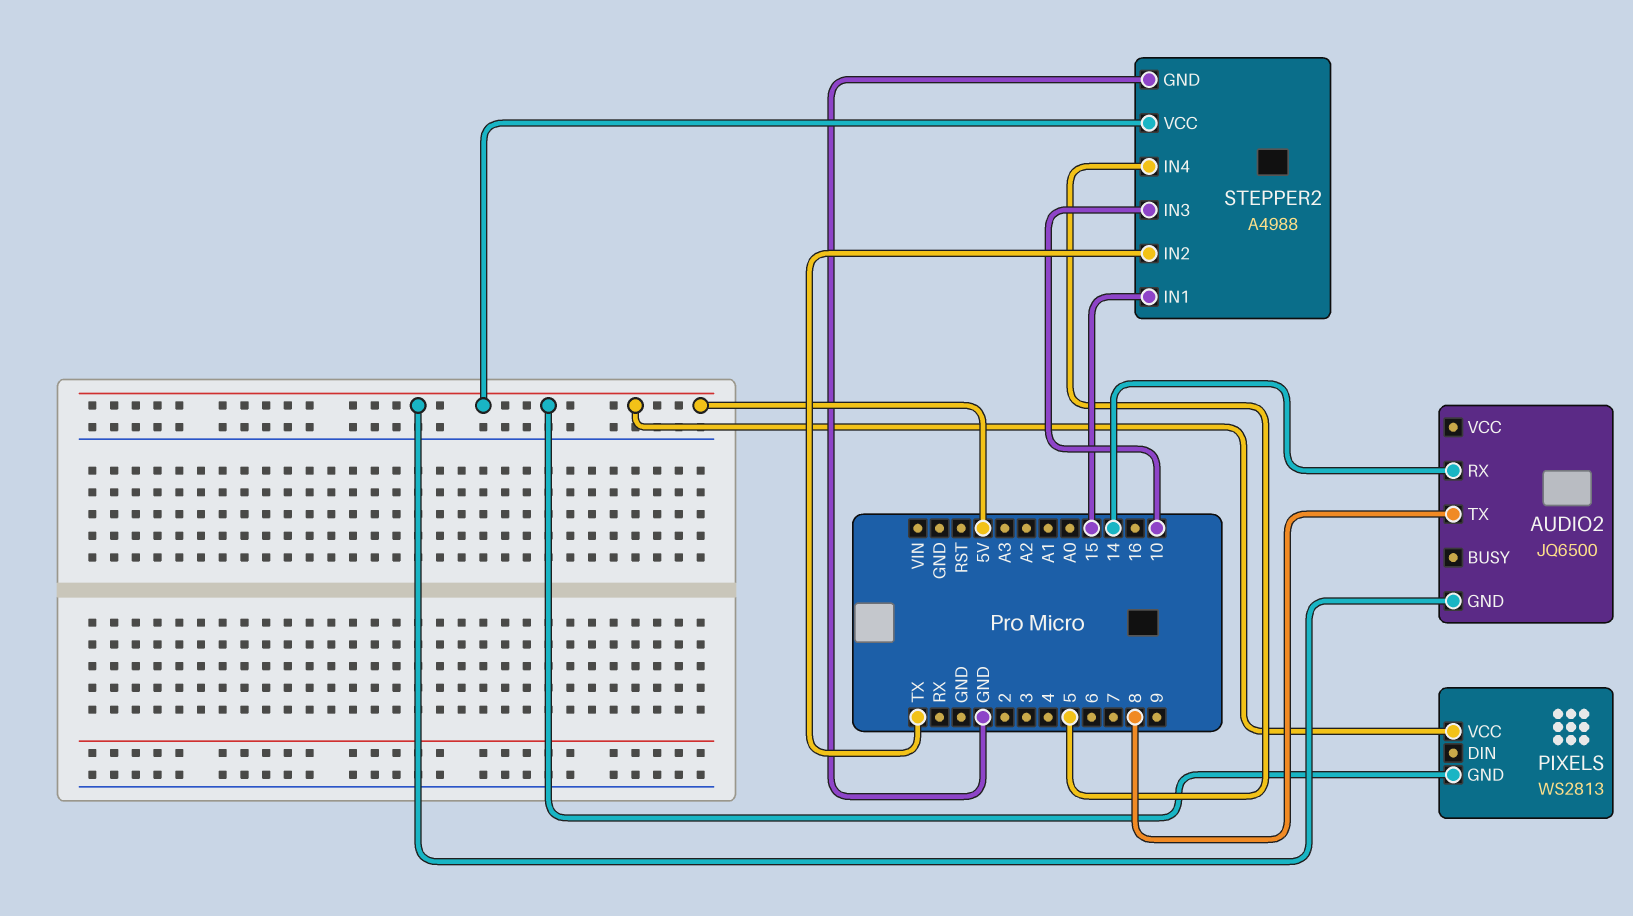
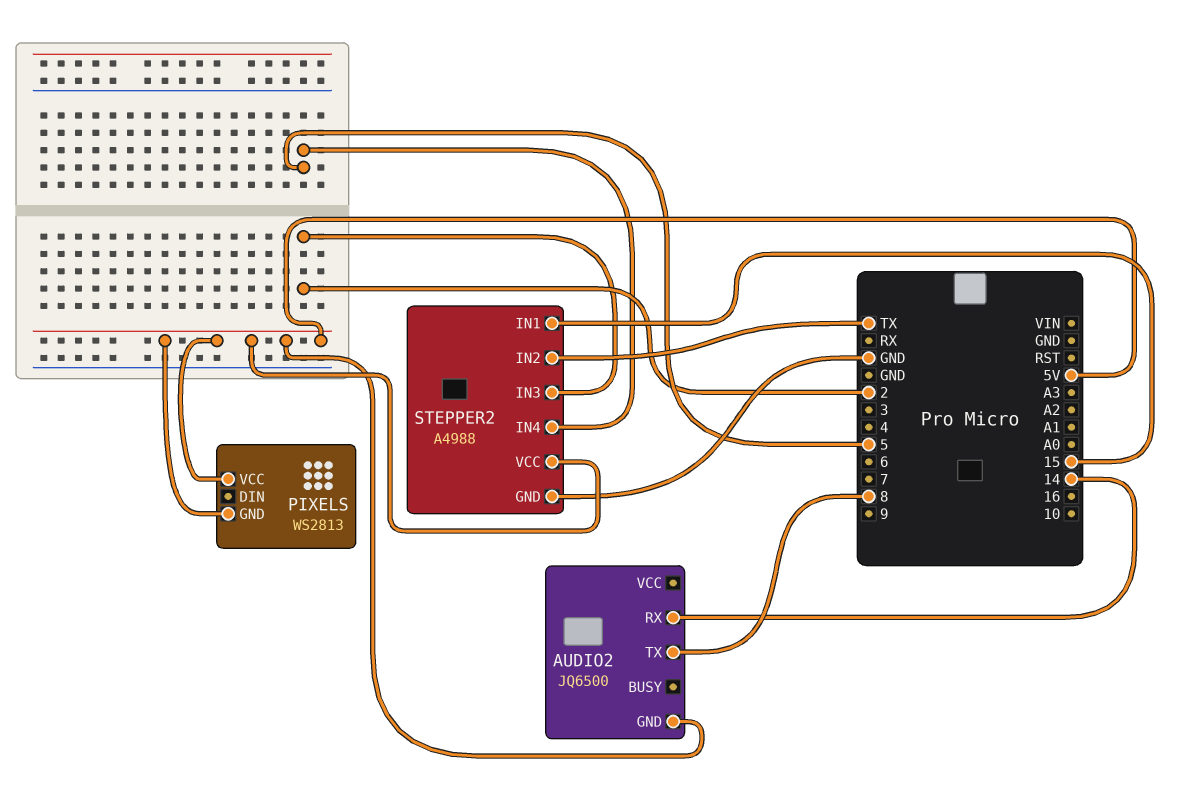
STEPPER2 pin IN3: 10 -> 2

